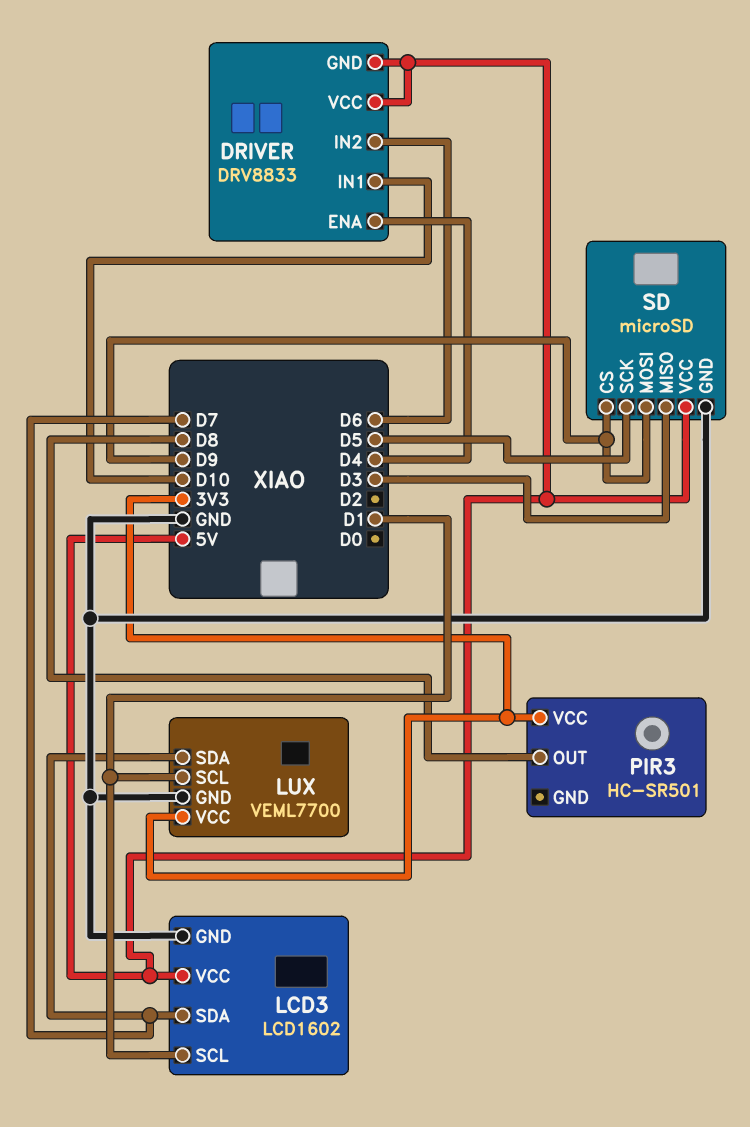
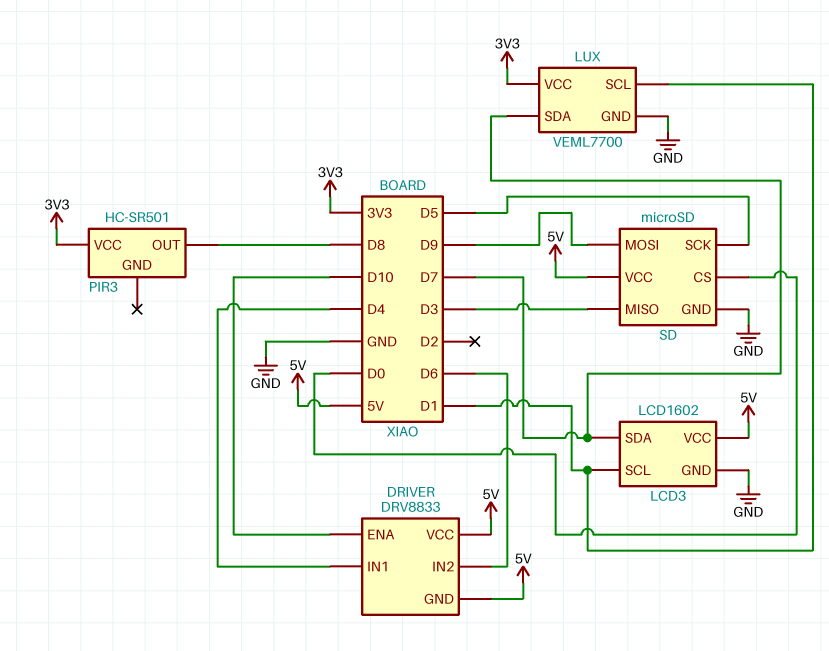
DRIVER pin ENA: D4 -> D10
DRIVER pin IN1: D10 -> D4
SD pin CS: D9 -> D0

